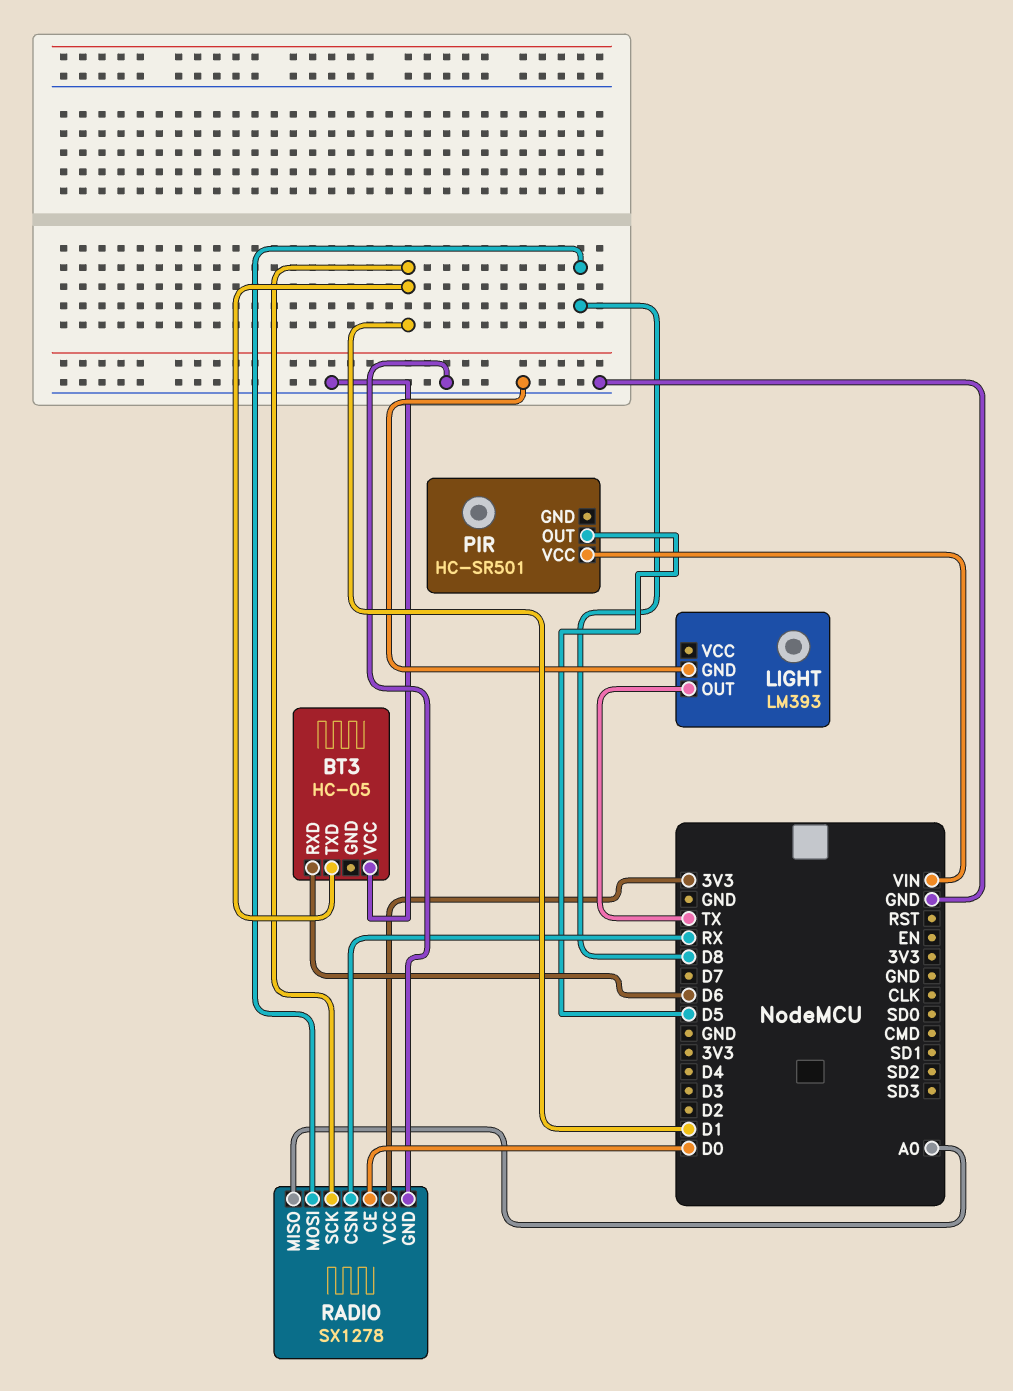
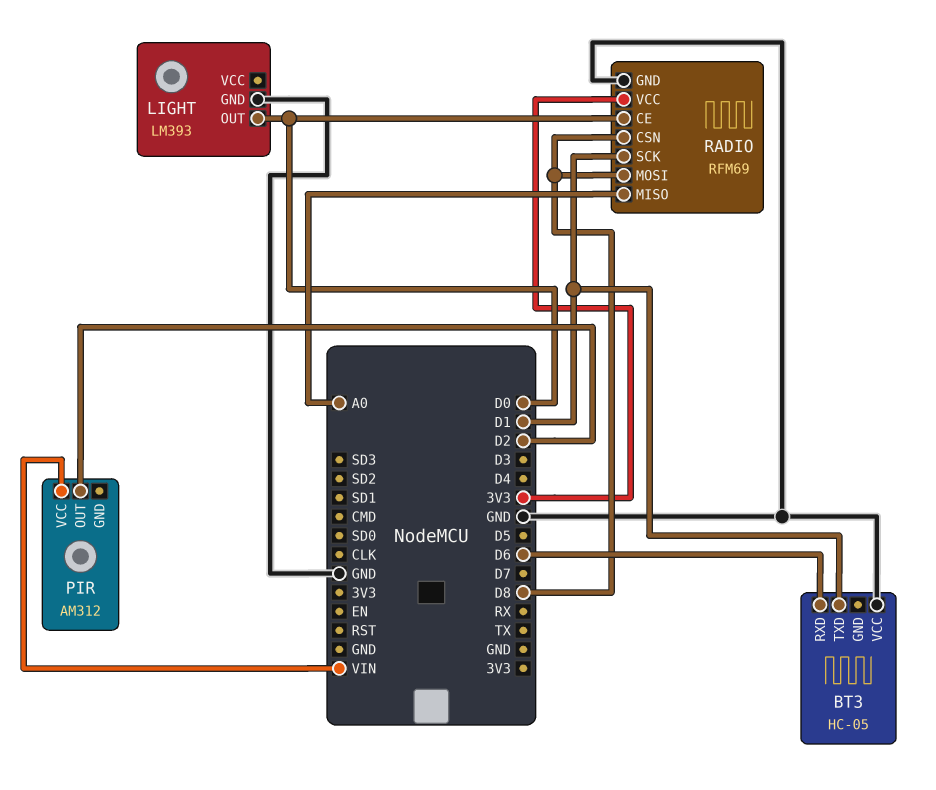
LIGHT pin OUT: TX -> D0
PIR: HC-SR501 -> AM312
PIR pin OUT: D5 -> D2
RADIO: SX1278 -> RFM69
RADIO pin CSN: RX -> D8

